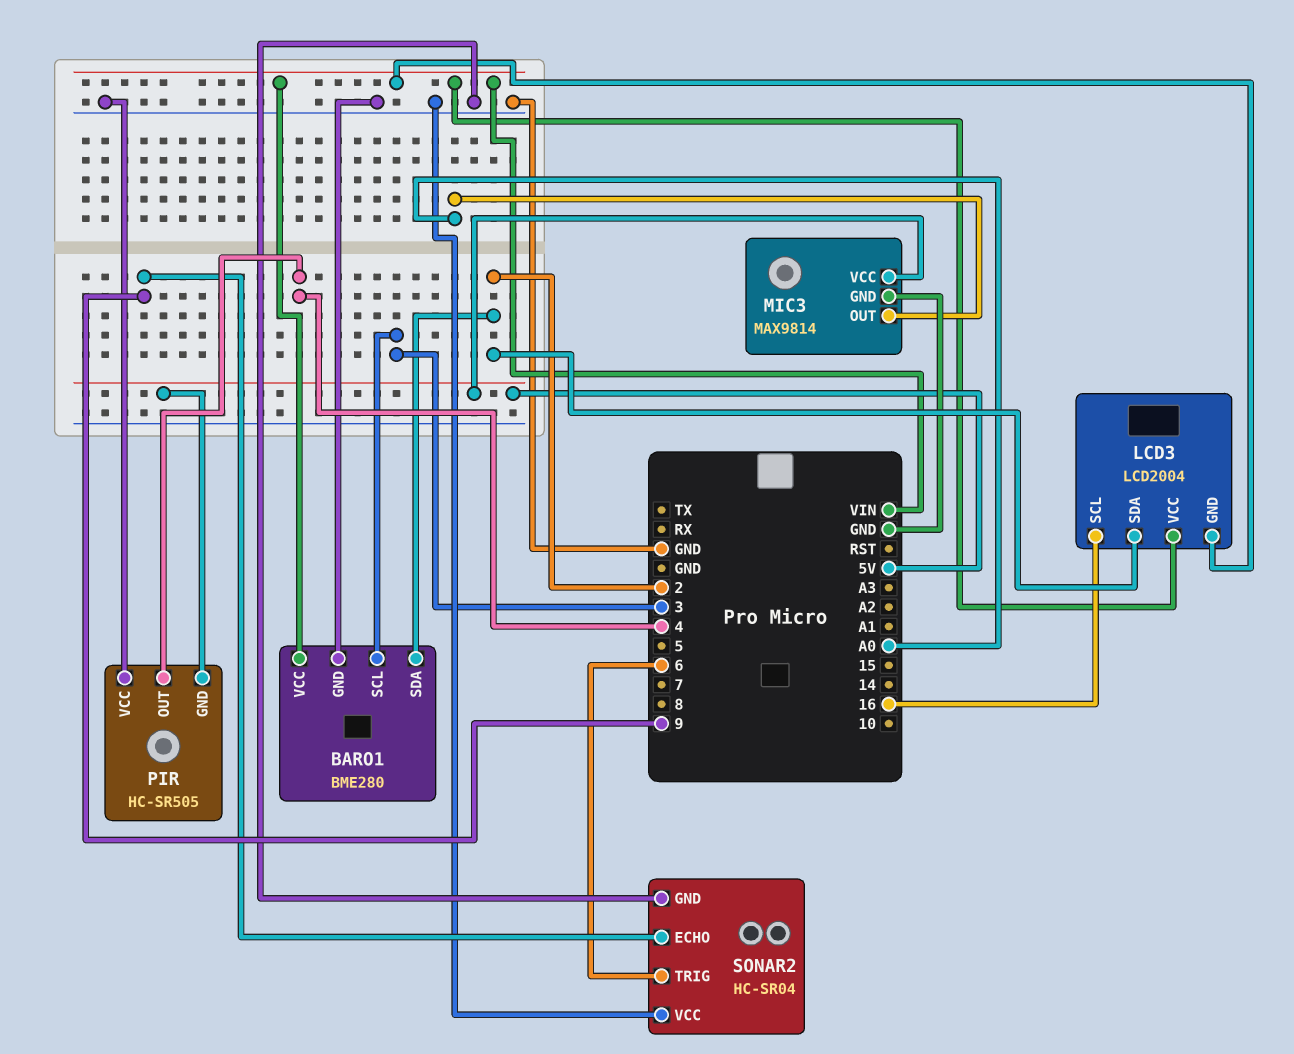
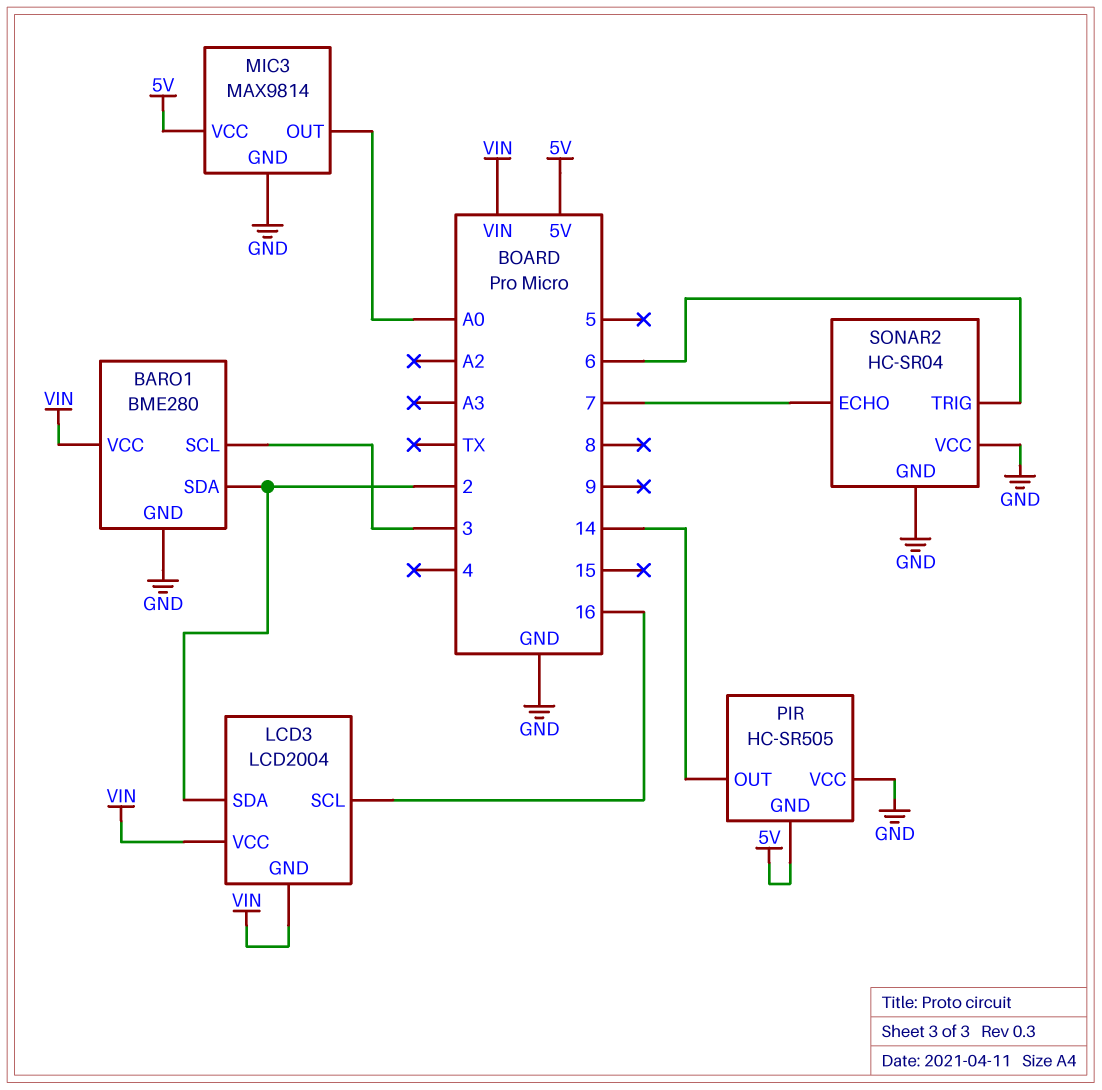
PIR pin OUT: 4 -> 14
SONAR2 pin ECHO: 9 -> 7

